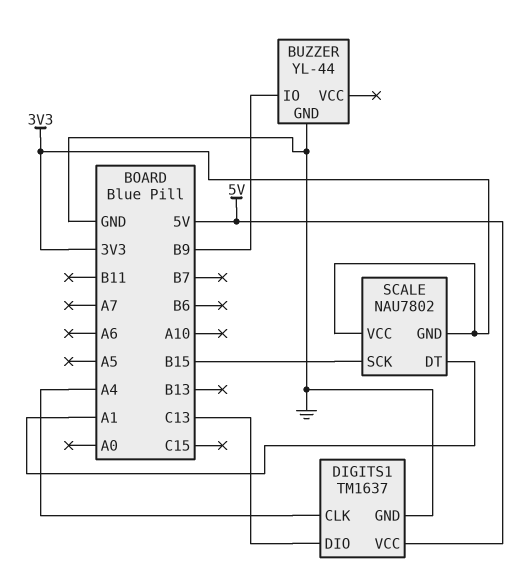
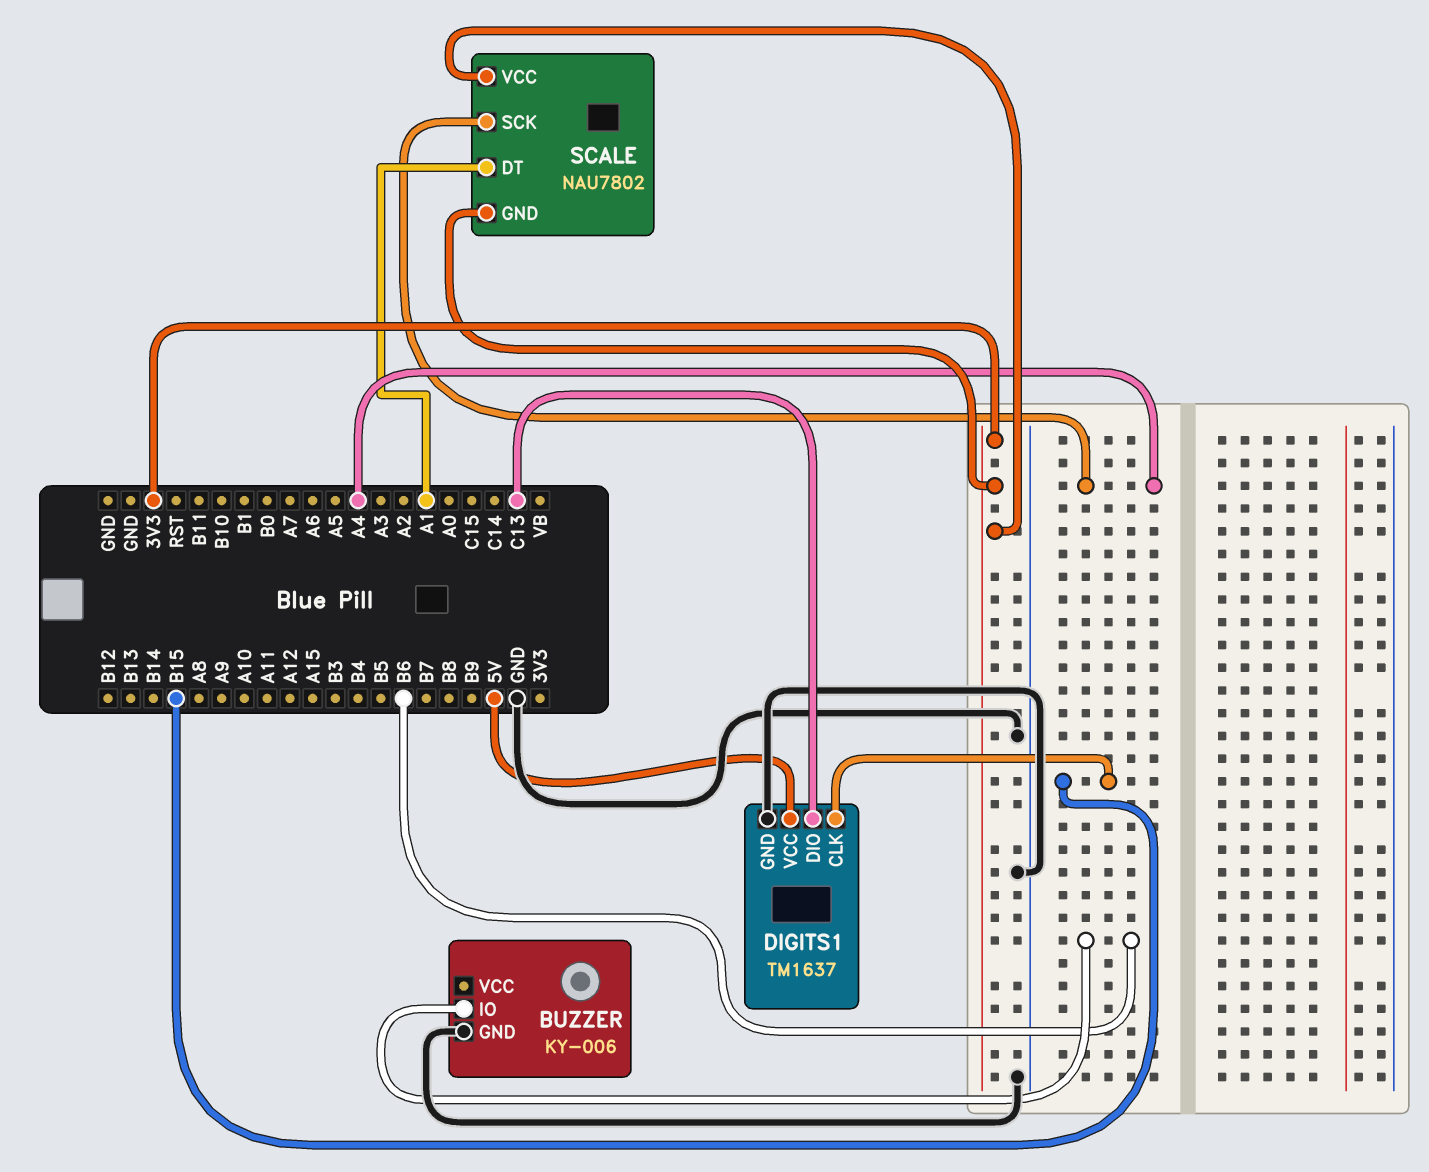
BUZZER: YL-44 -> KY-006
BUZZER pin IO: B9 -> B6
DIGITS1 pin CLK: A4 -> B15
SCALE pin SCK: B15 -> A4

